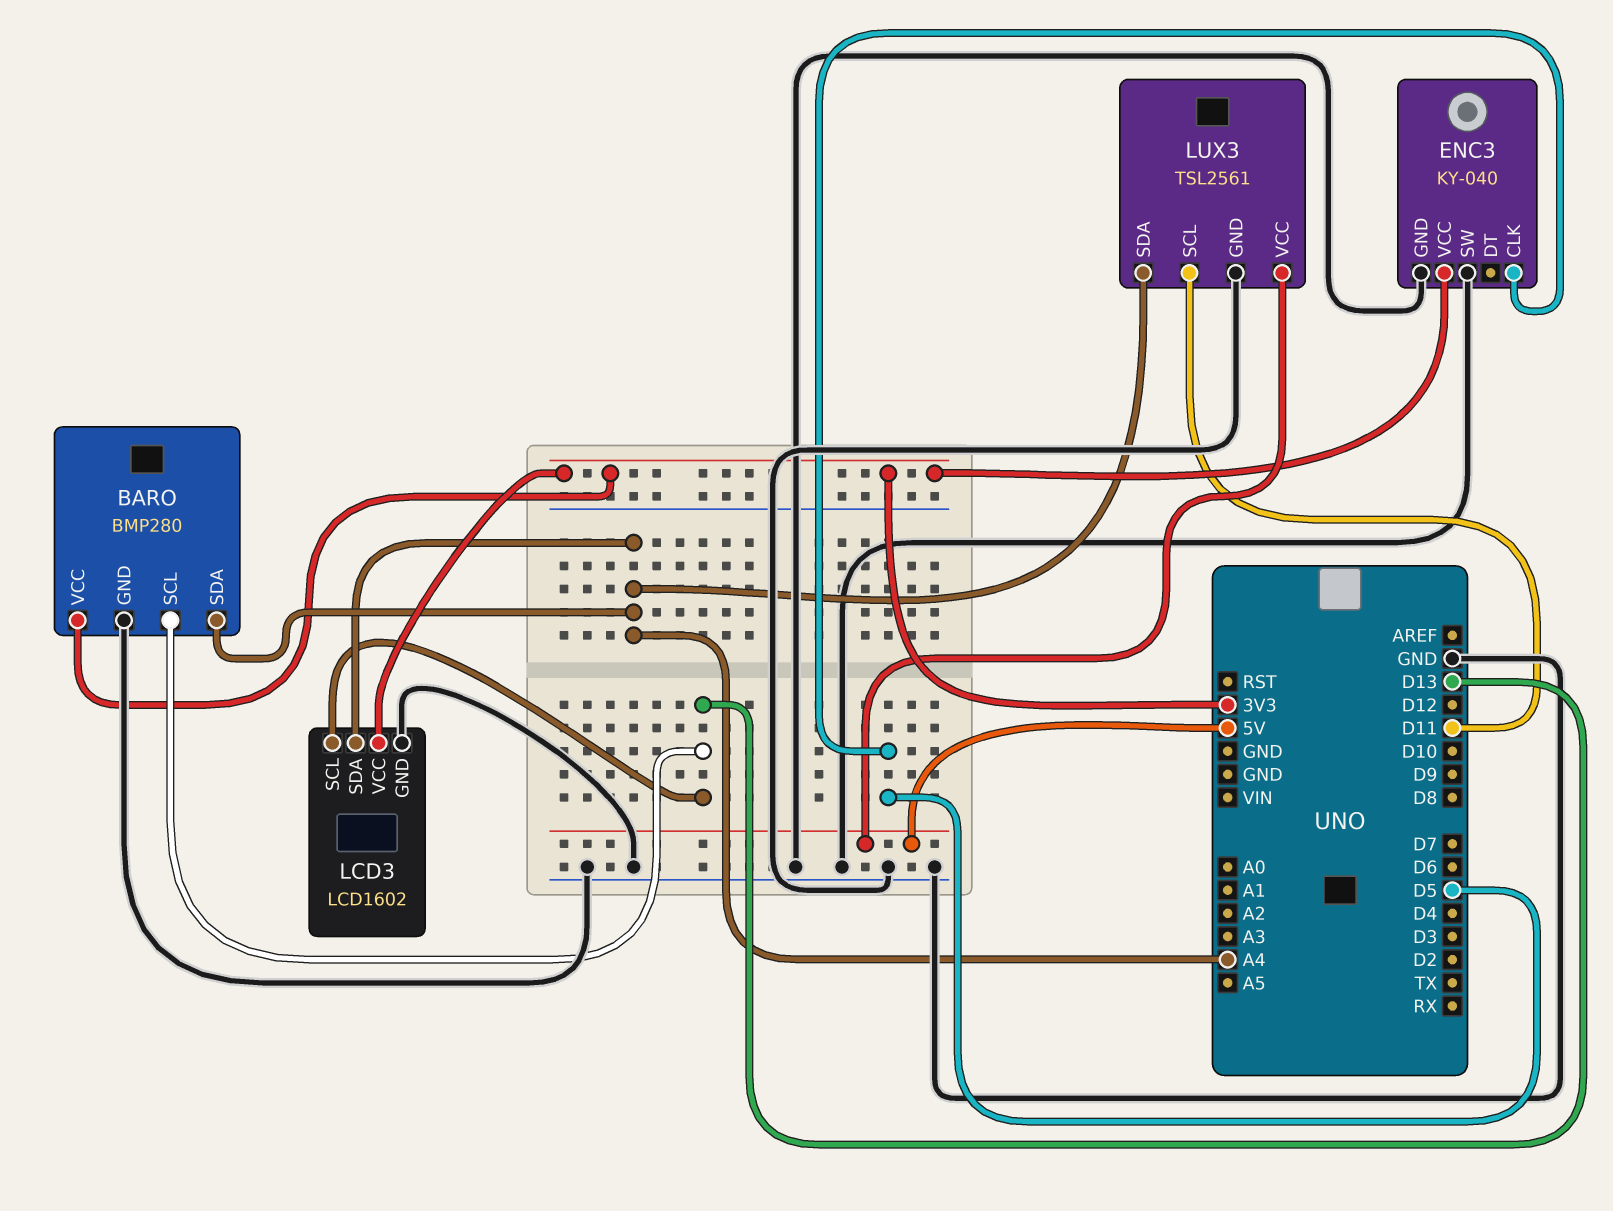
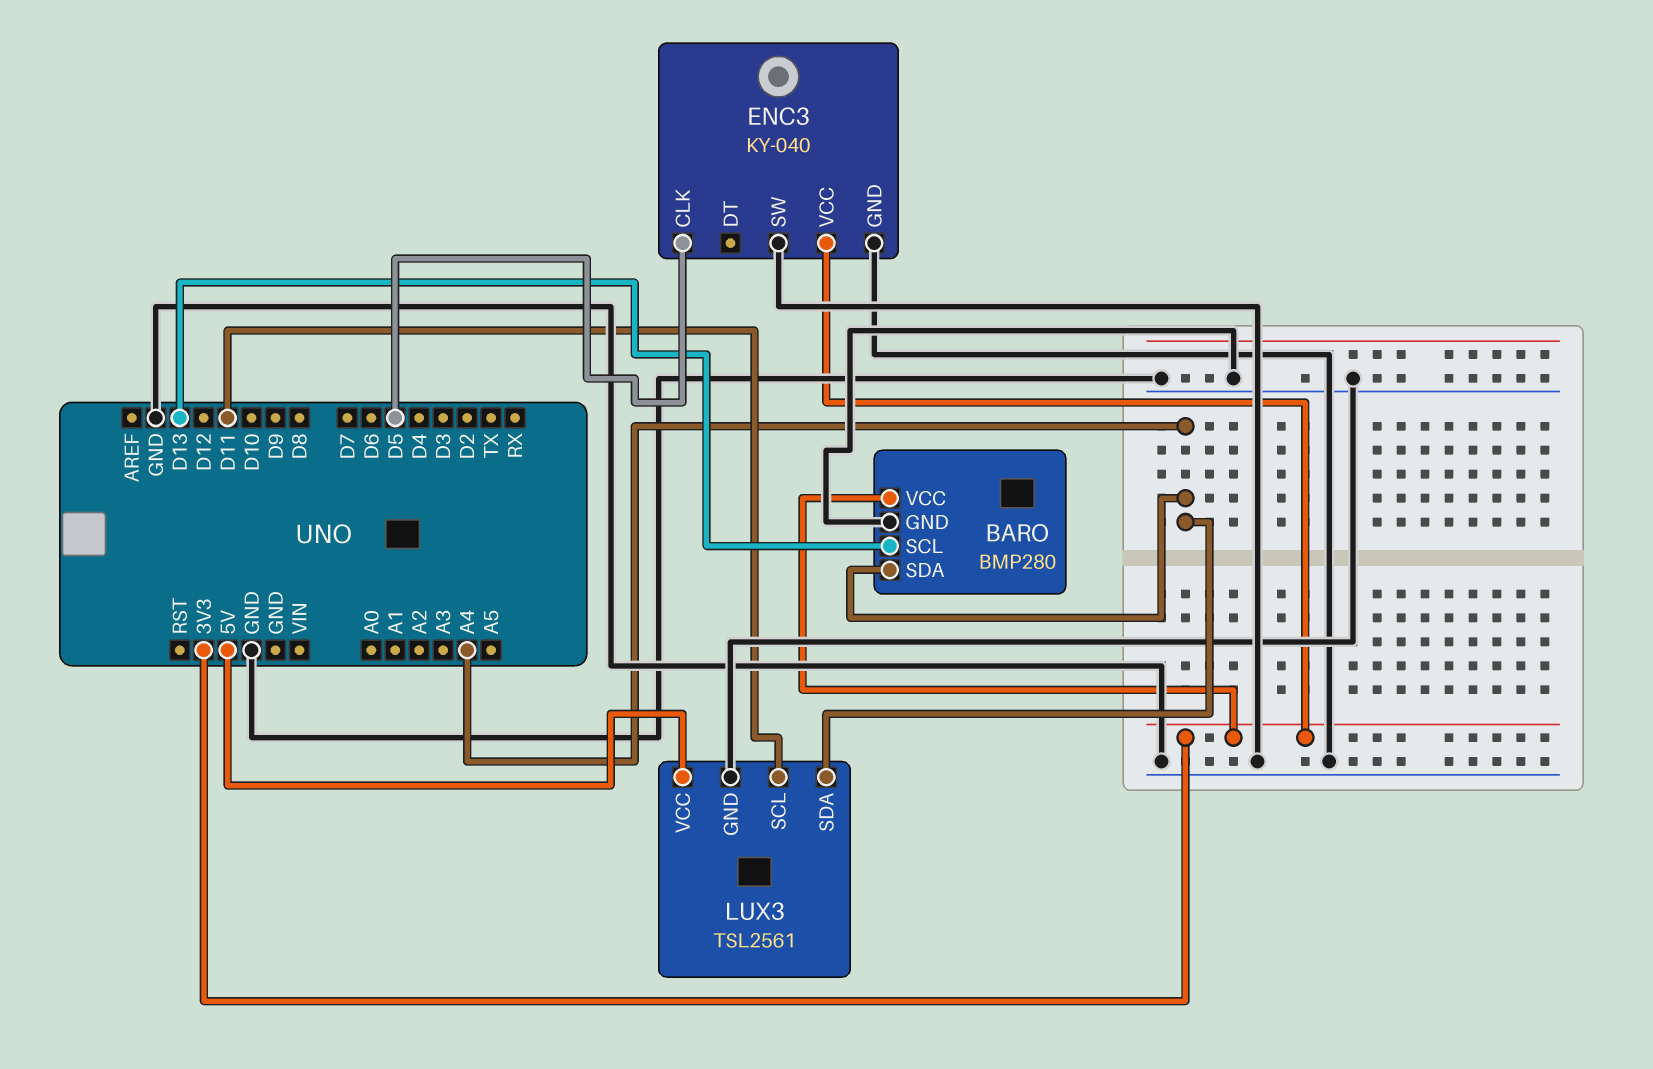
LCD3: LCD1602 -> none
LCD3 pin GND: GND -> none
LCD3 pin SCL: D13 -> none
LCD3 pin SDA: A4 -> none
LCD3 pin VCC: 3V3 -> none

